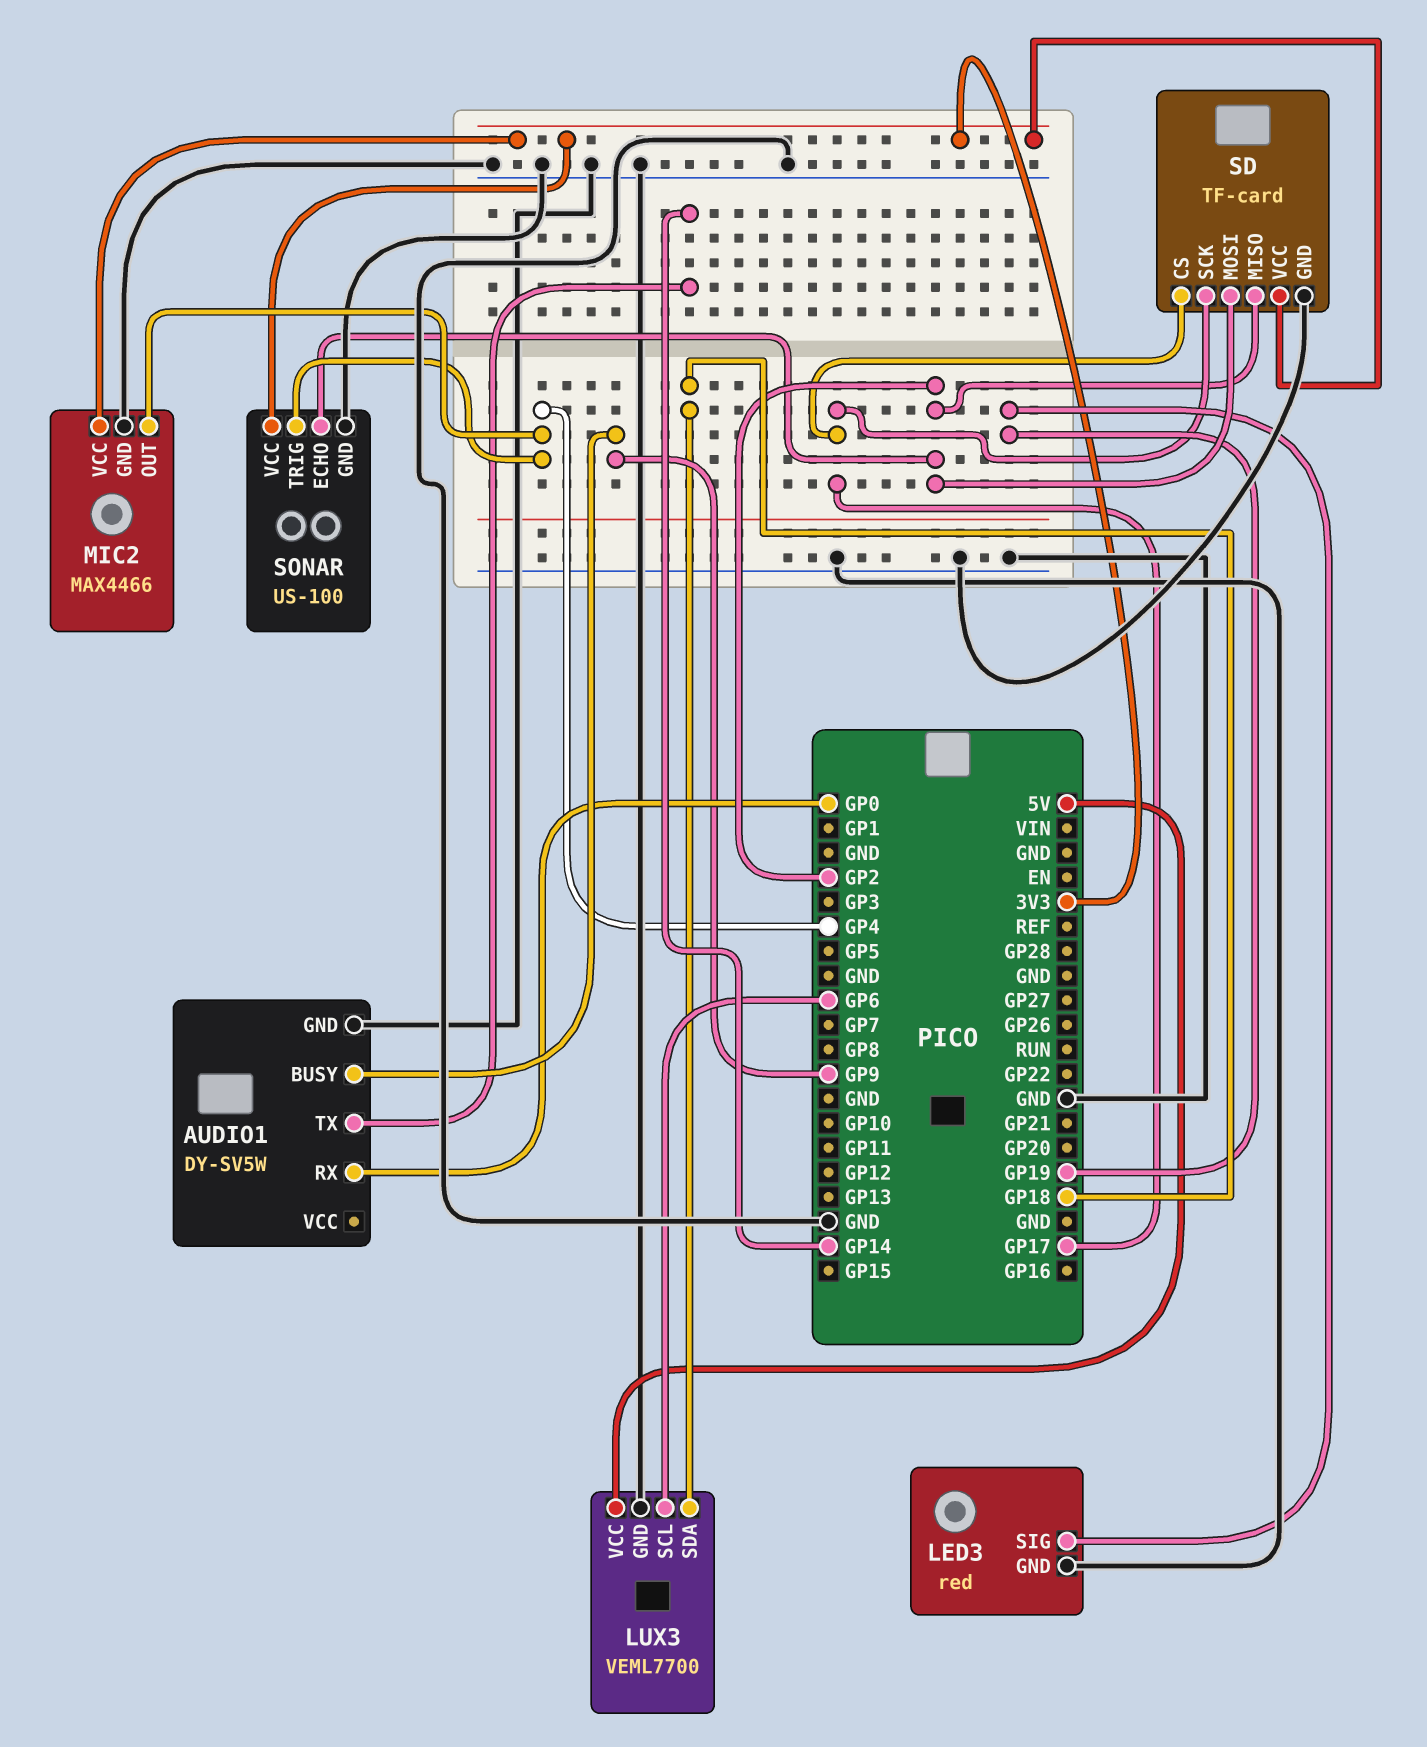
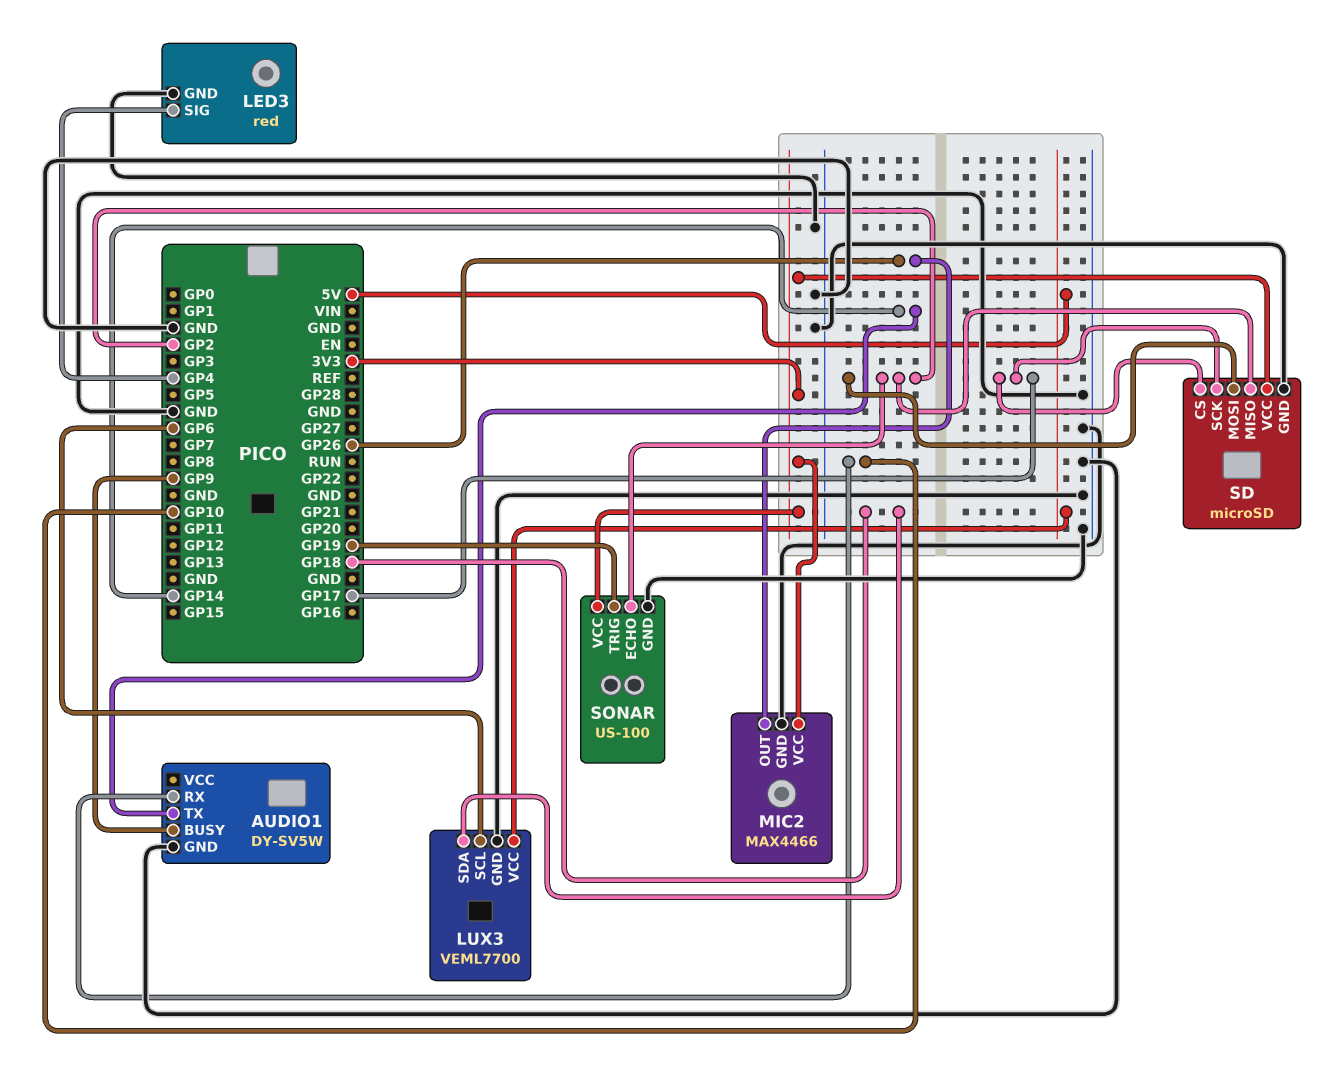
AUDIO1 pin RX: GP0 -> GP10
LED3 pin SIG: GP19 -> GP4
MIC2 pin OUT: GP4 -> GP26
SD: TF-card -> microSD
SONAR pin TRIG: GP4 -> GP19

